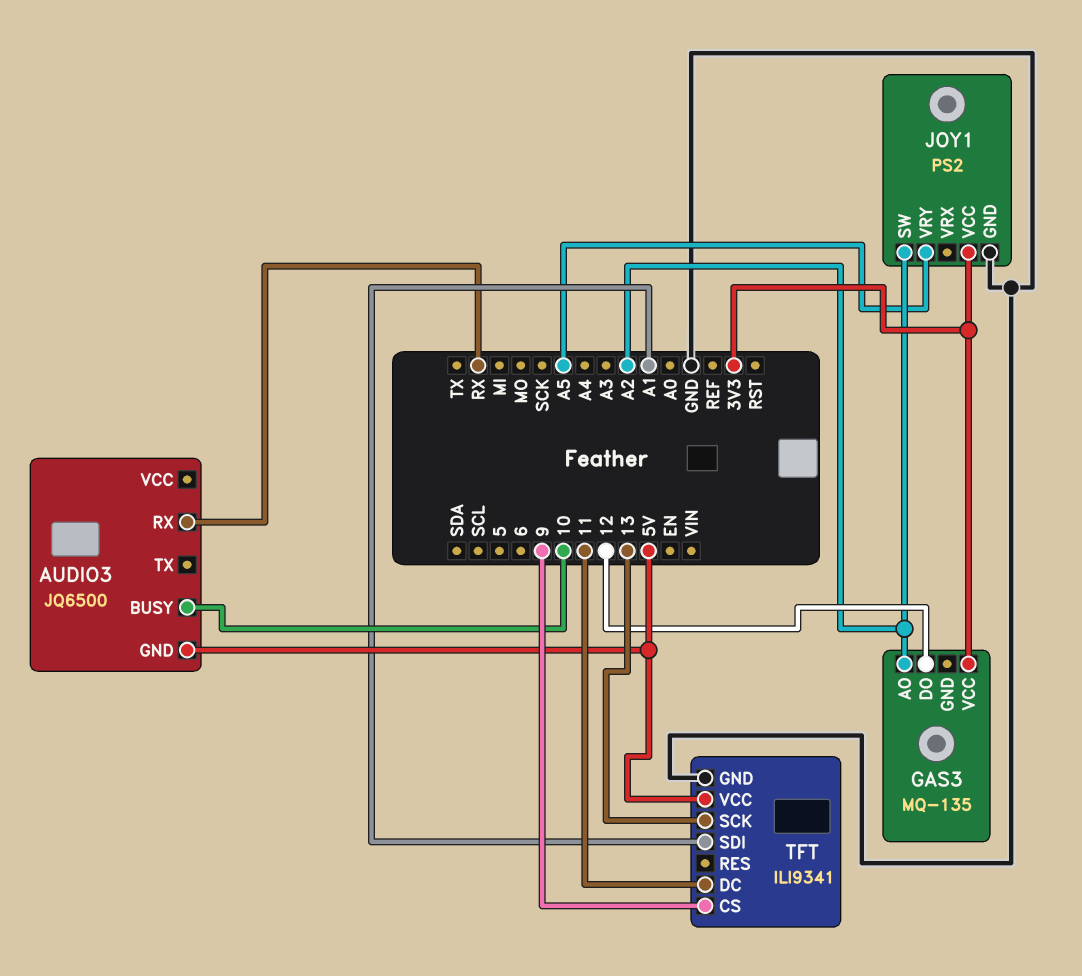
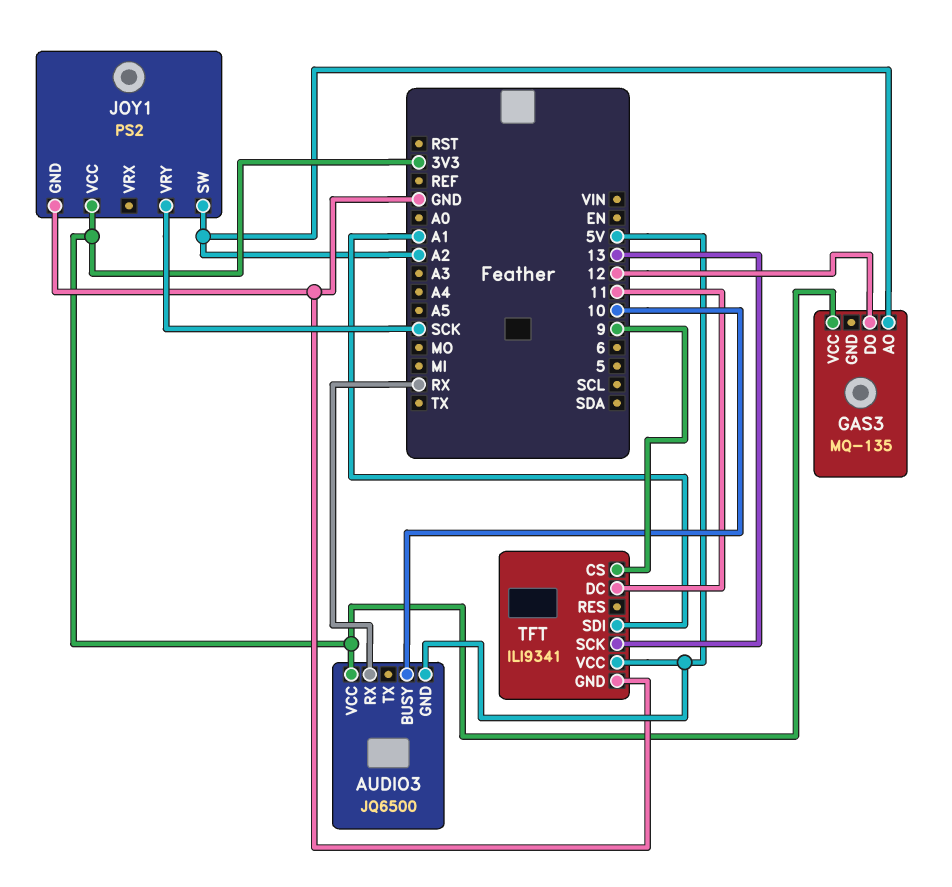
AUDIO3 pin VCC: none -> 3V3
JOY1 pin VRY: A5 -> SCK

